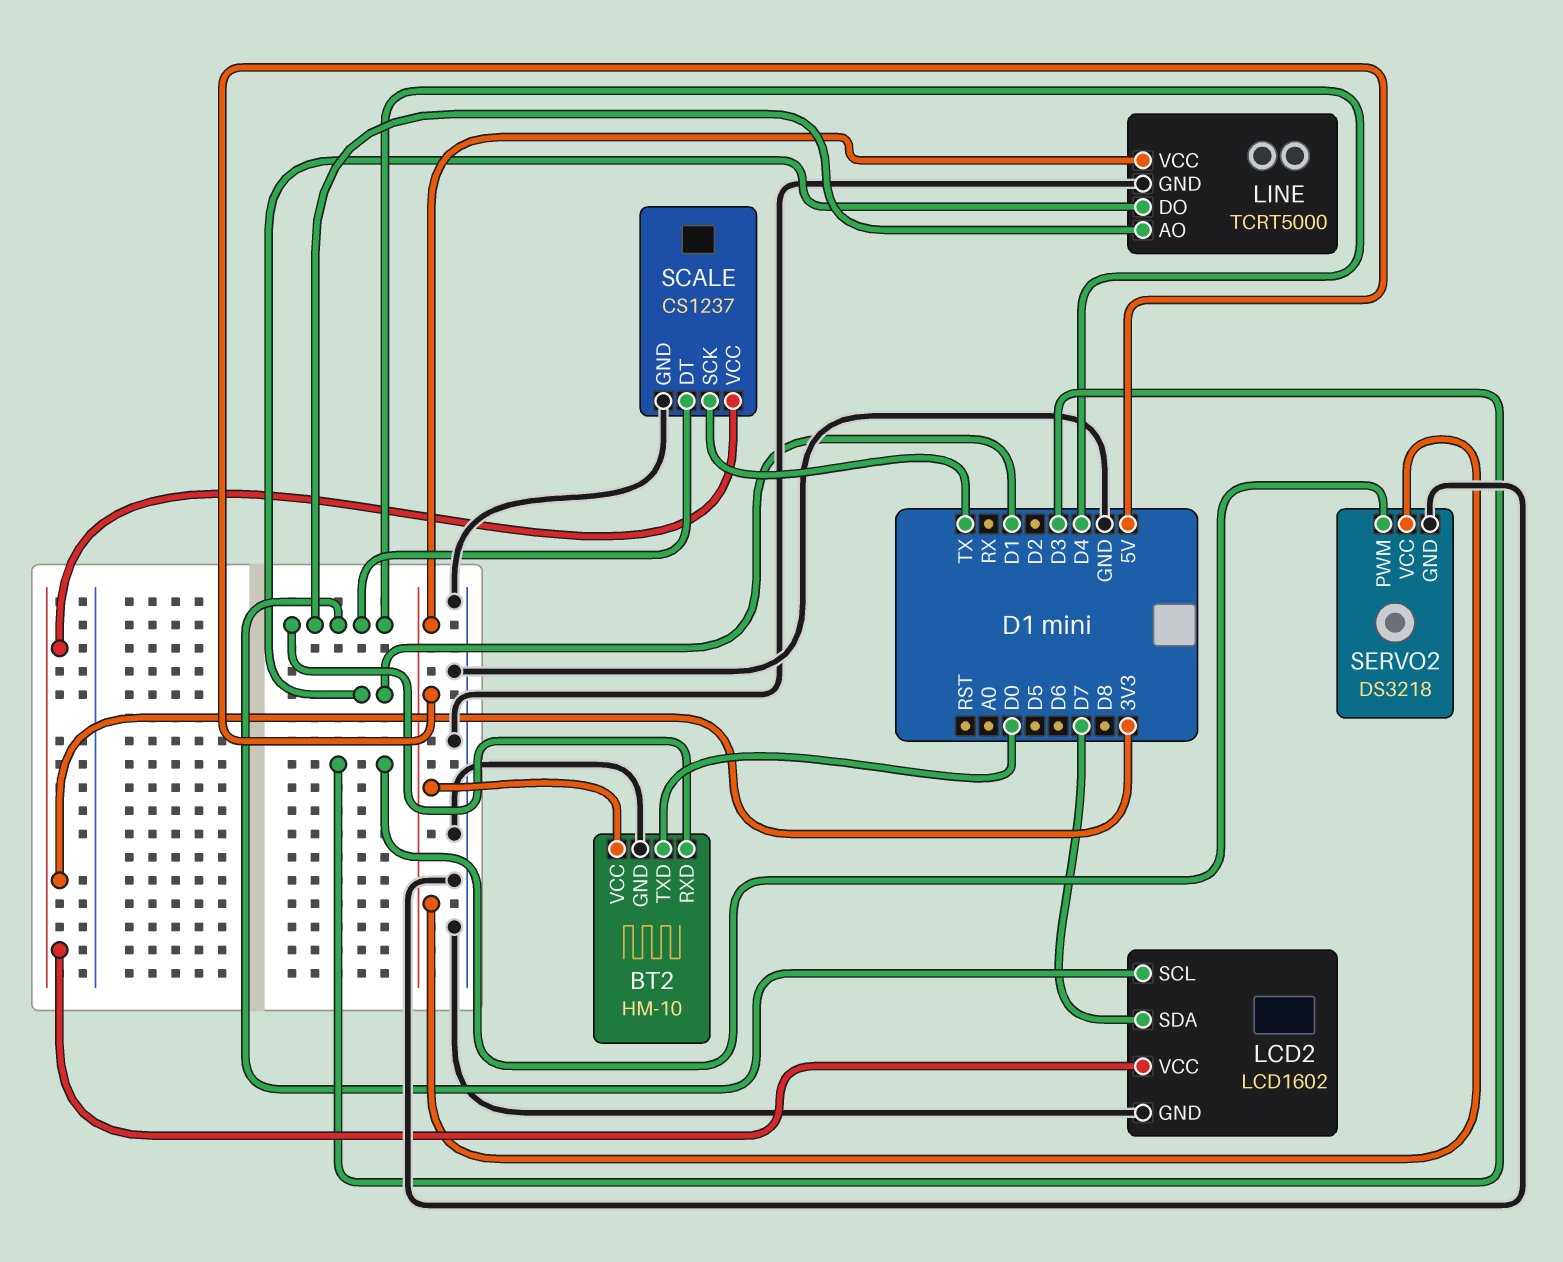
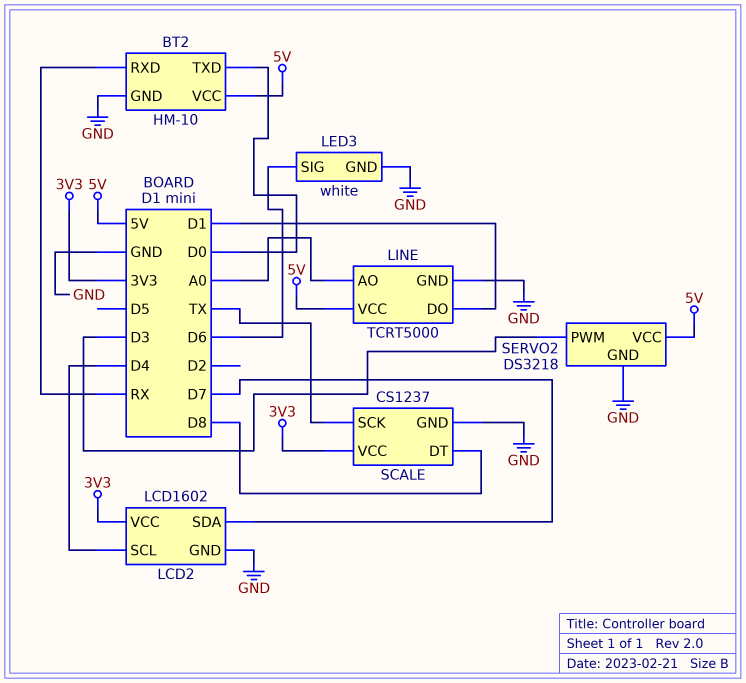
BT2 pin RXD: D4 -> RX
LED3: none -> white
LED3 pin GND: none -> GND
LED3 pin SIG: none -> D6
LINE pin AO: D4 -> A0
SCALE pin DT: D4 -> D8

